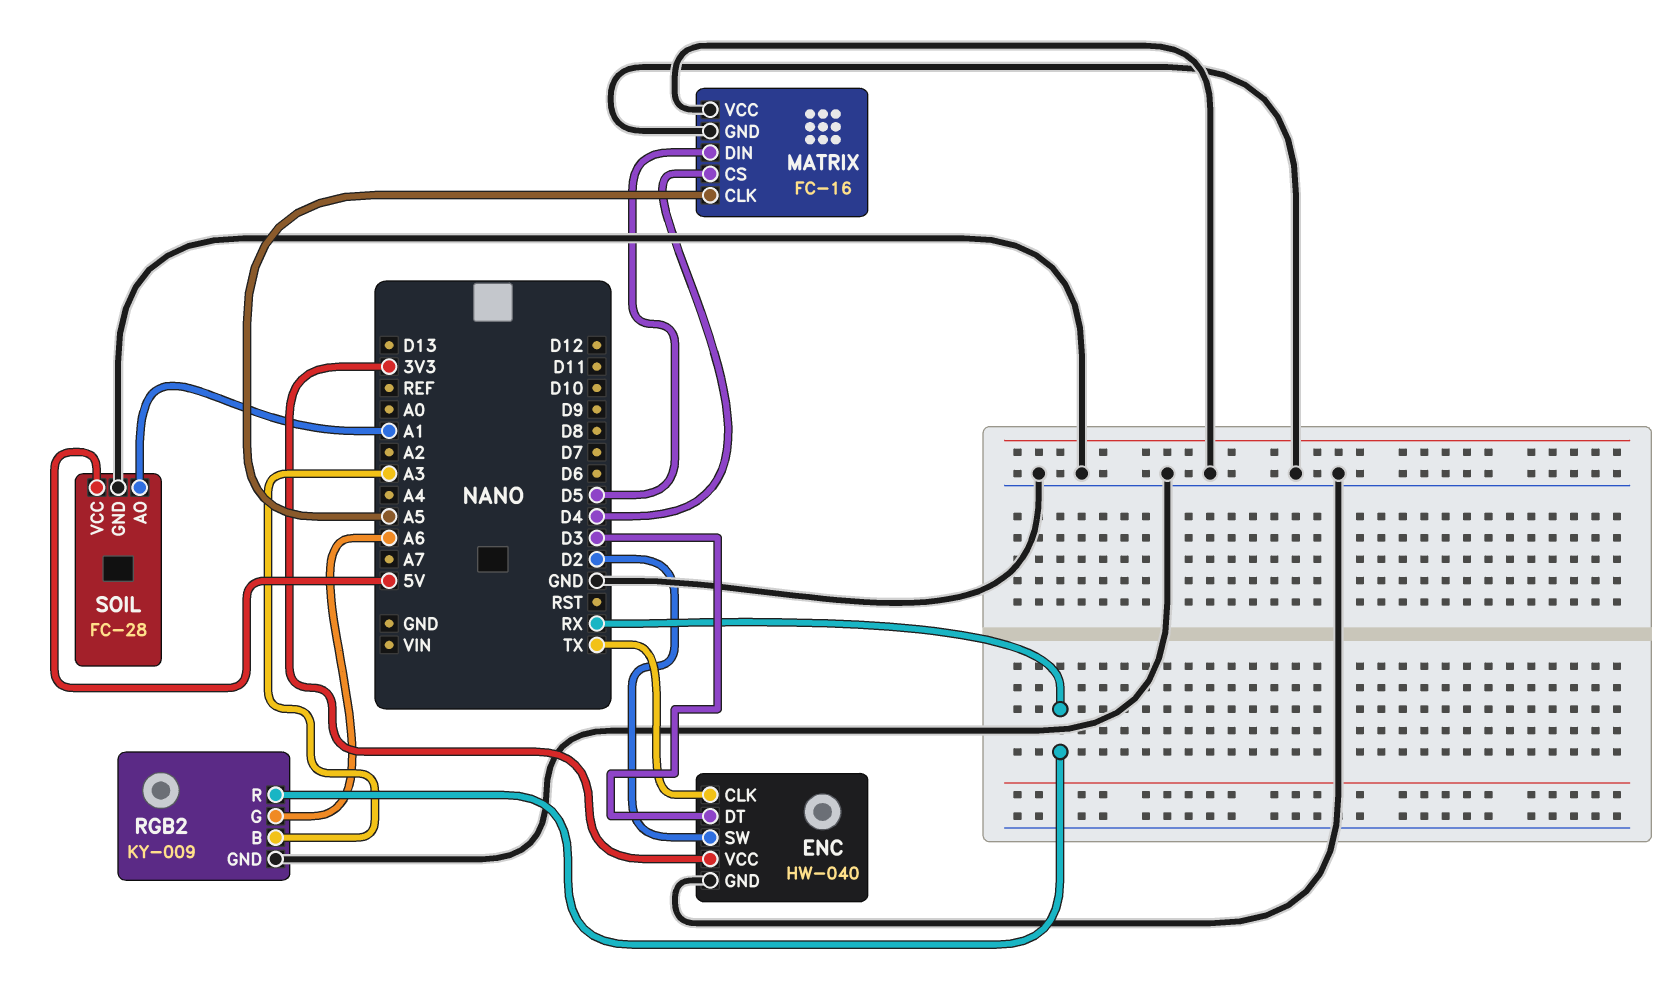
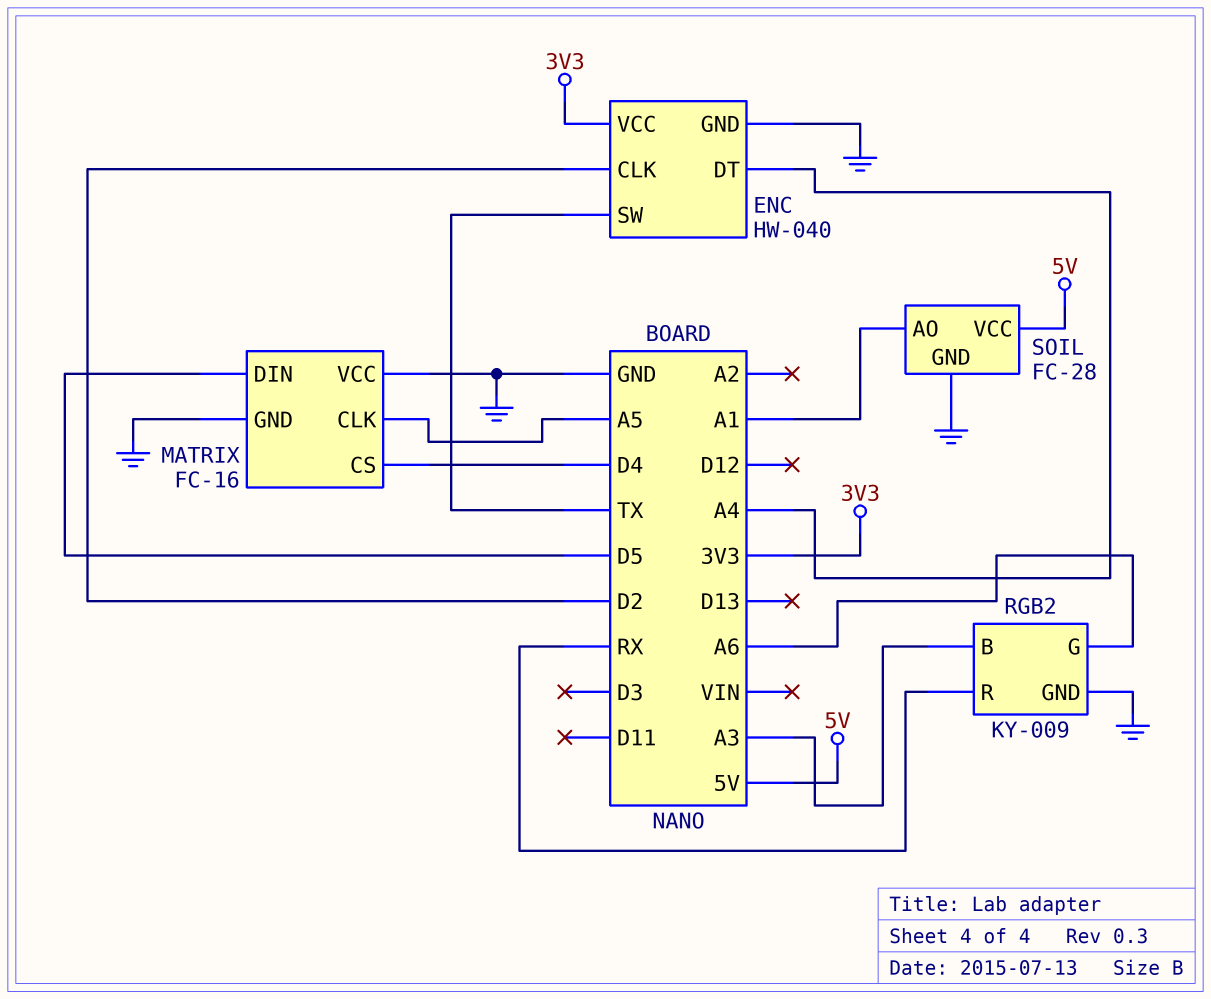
ENC pin CLK: TX -> D2
ENC pin DT: D3 -> A4
ENC pin SW: D2 -> TX

